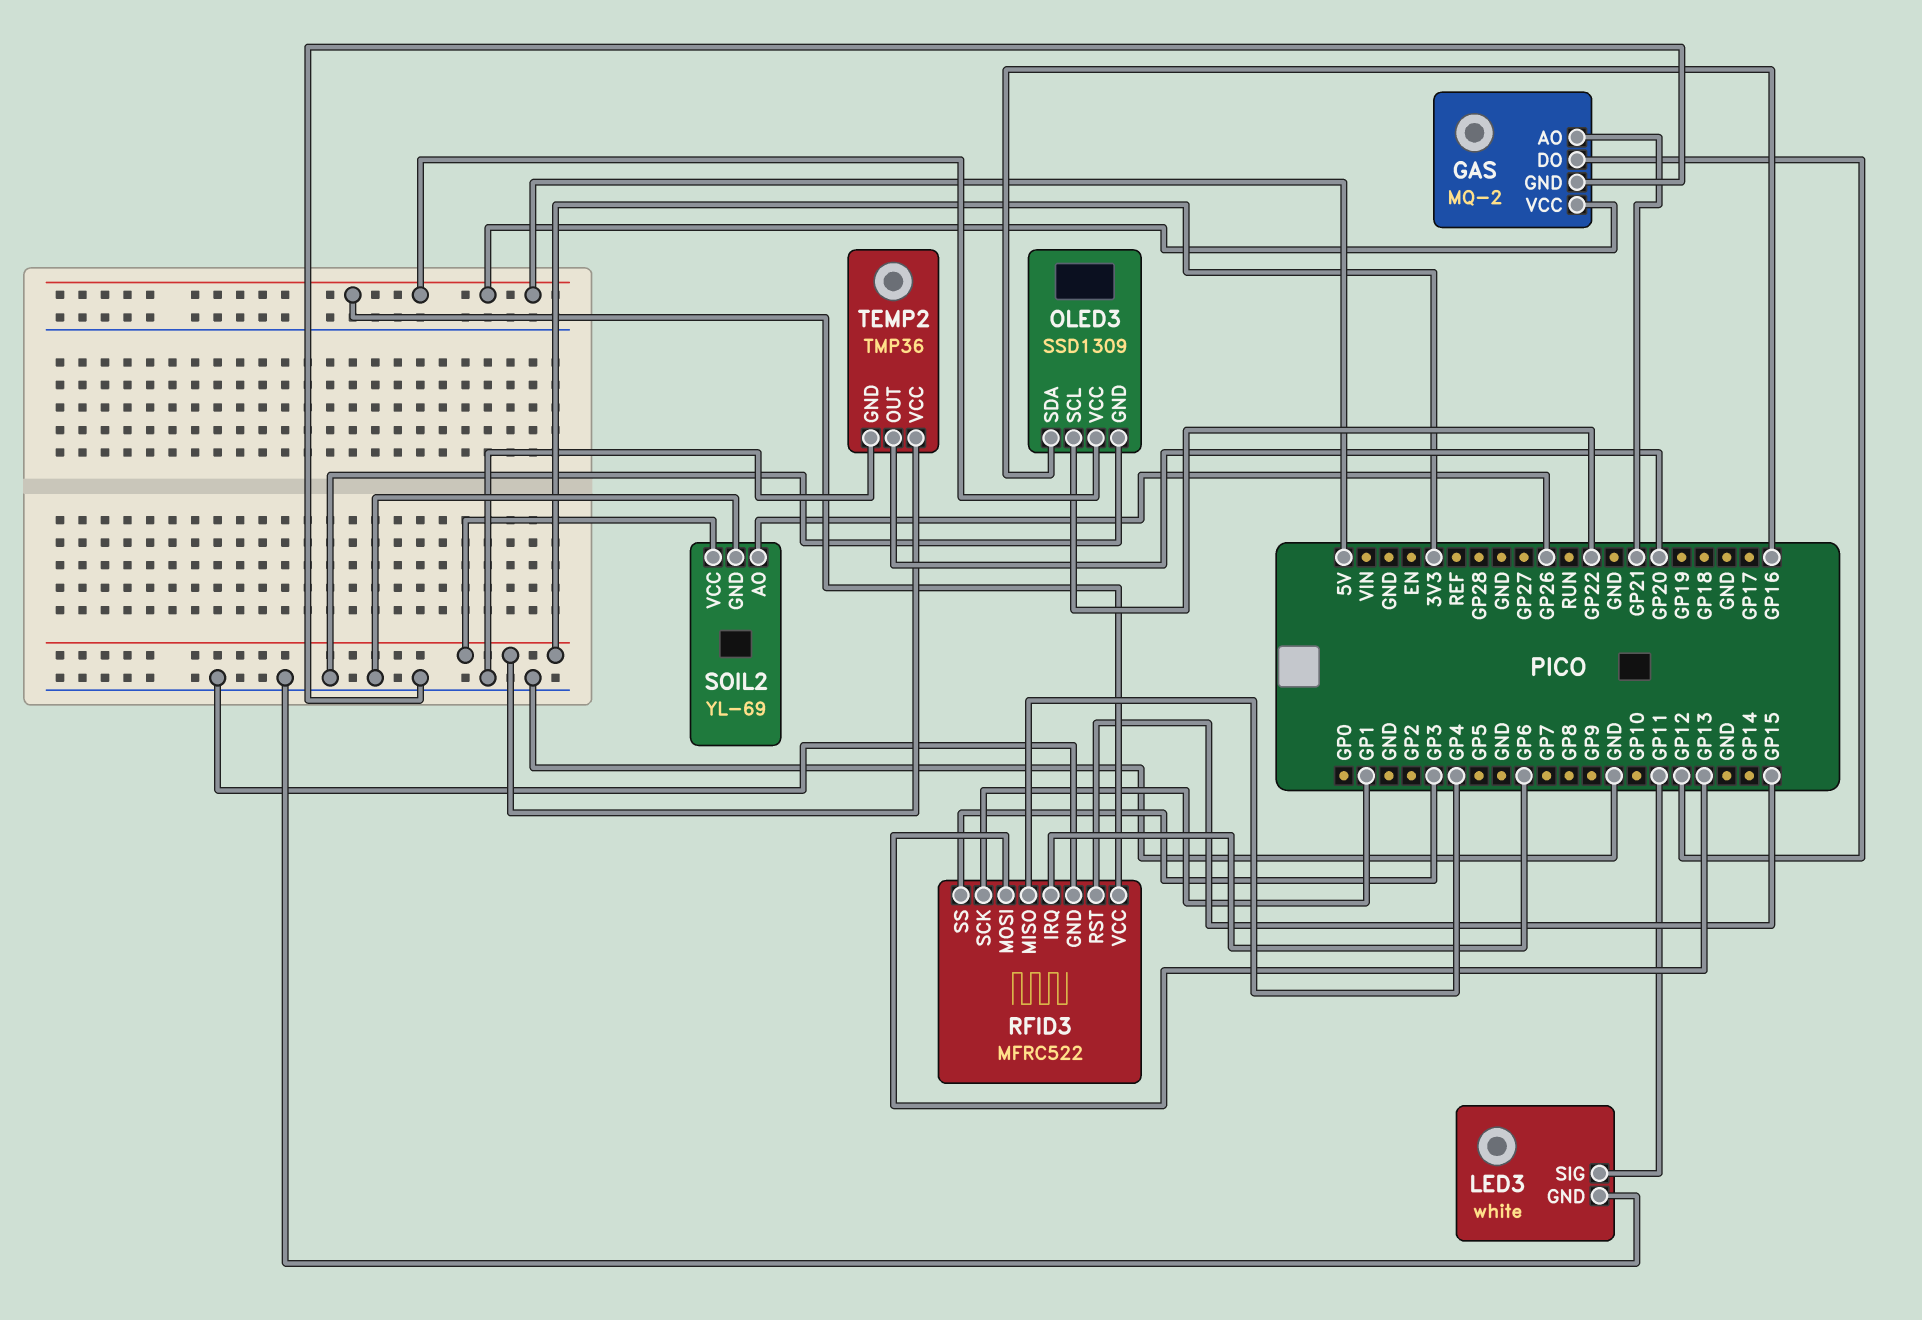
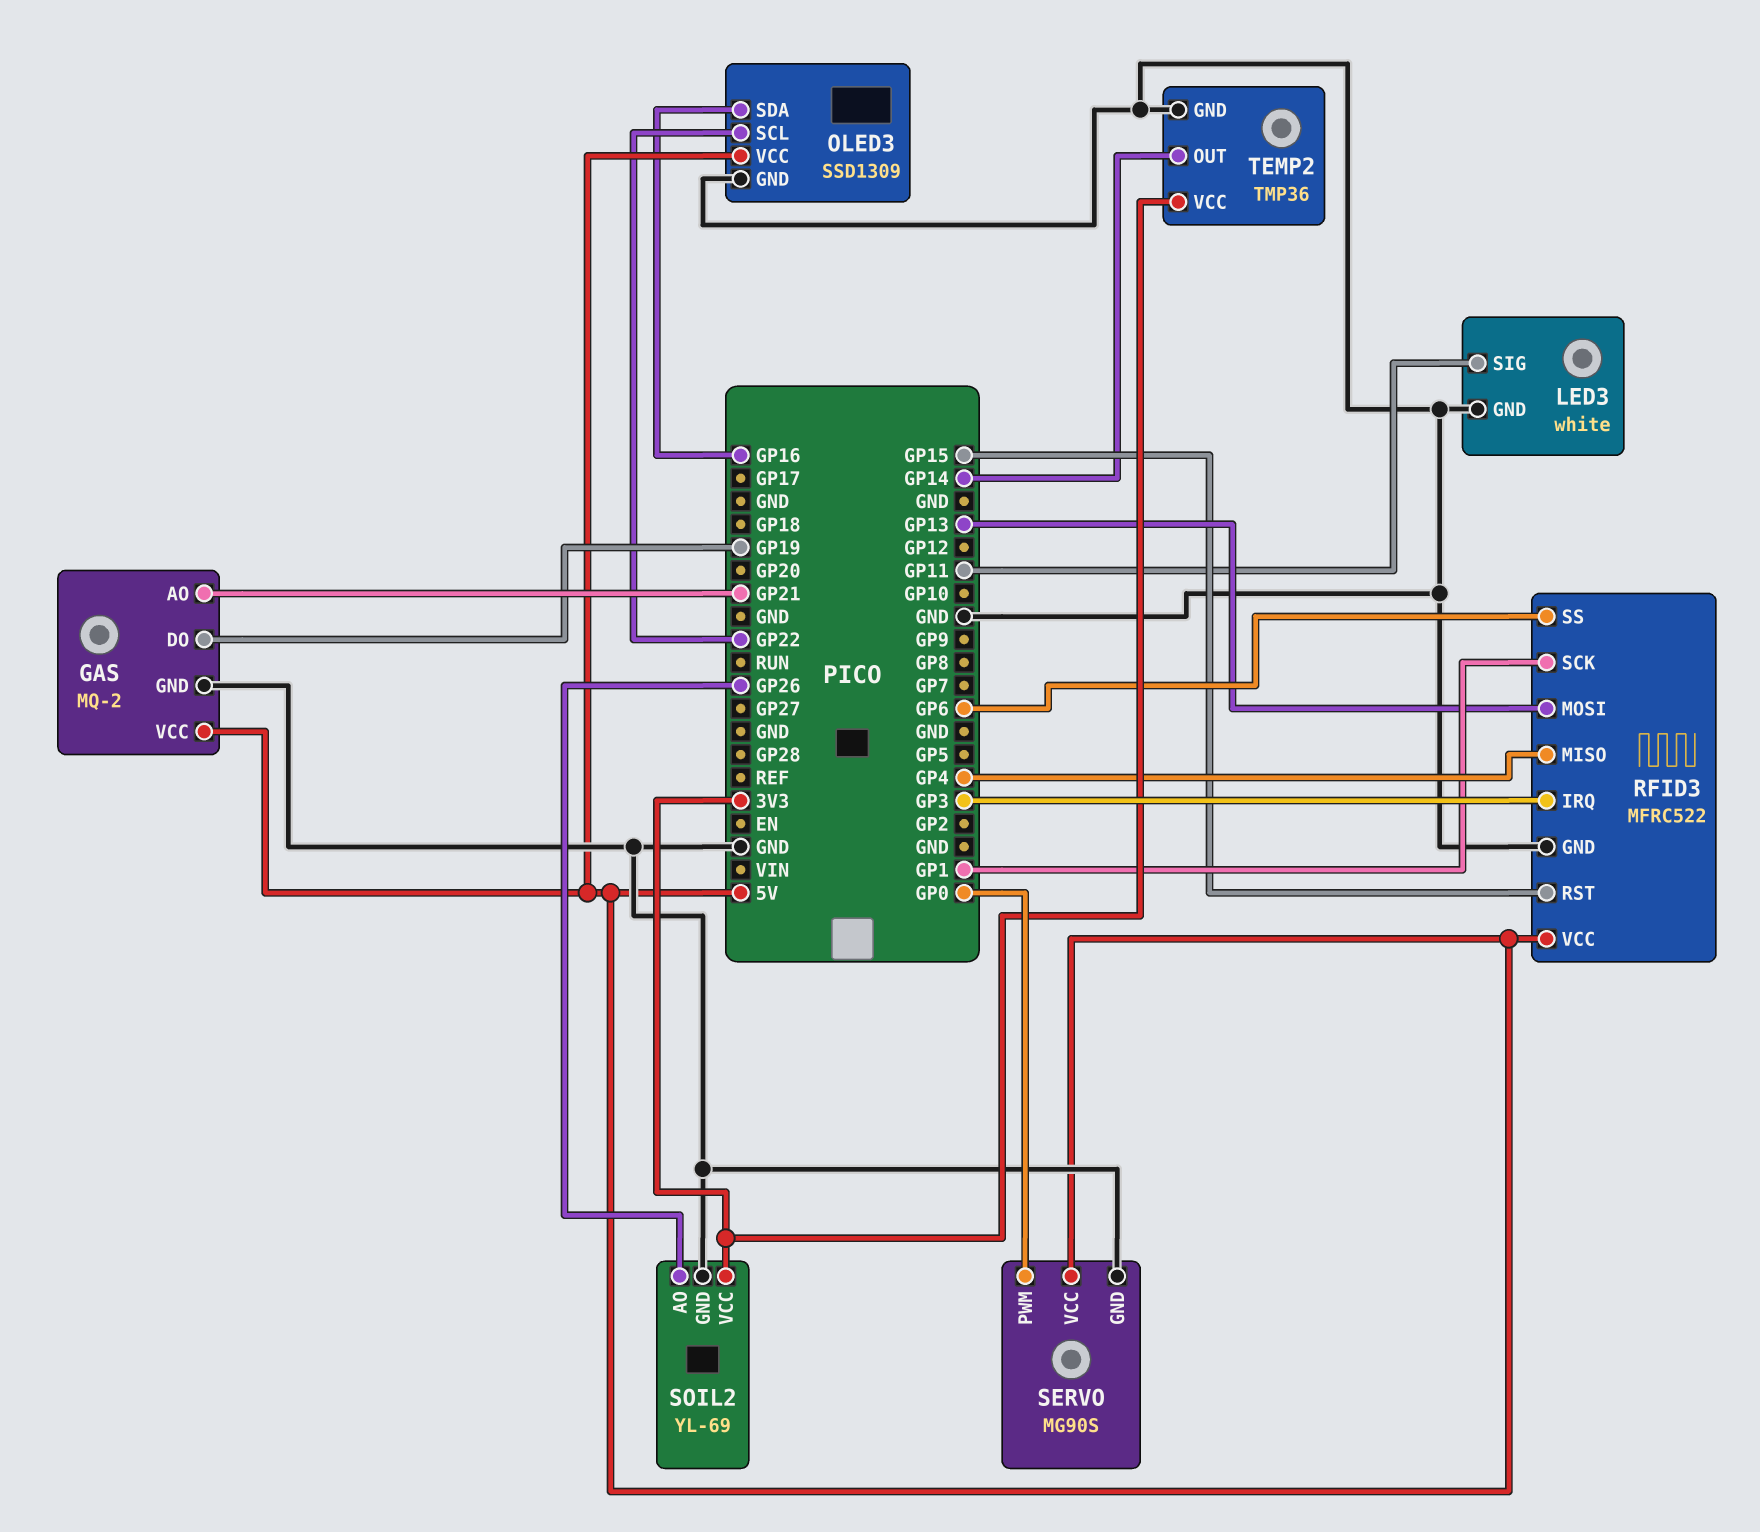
GAS pin DO: GP12 -> GP19
RFID3 pin IRQ: GP6 -> GP3
RFID3 pin SS: GP3 -> GP6
SERVO: none -> MG90S
SERVO pin GND: none -> GND
SERVO pin PWM: none -> GP0
SERVO pin VCC: none -> 5V
TEMP2 pin OUT: GP20 -> GP14

